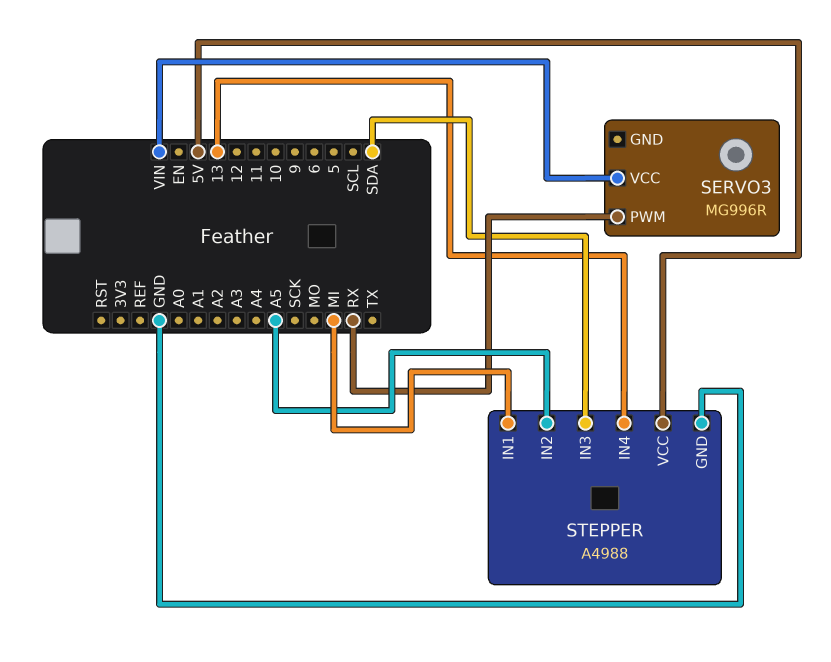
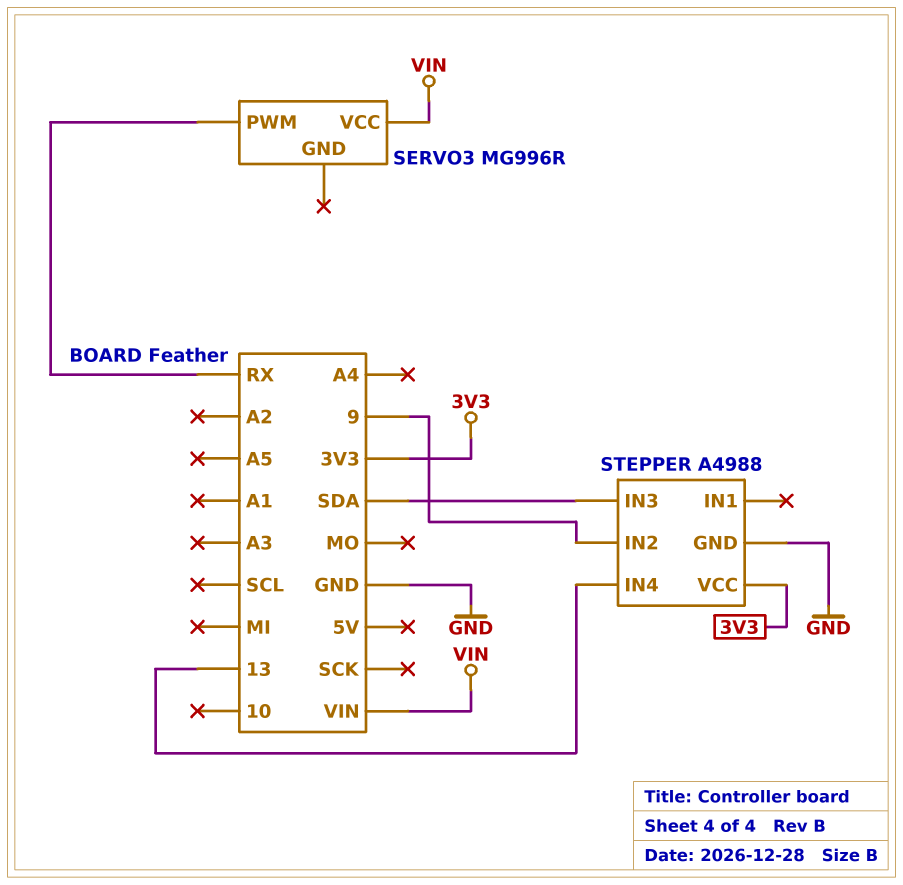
STEPPER pin IN1: MI -> none
STEPPER pin IN2: A5 -> 9
STEPPER pin VCC: 5V -> 3V3

